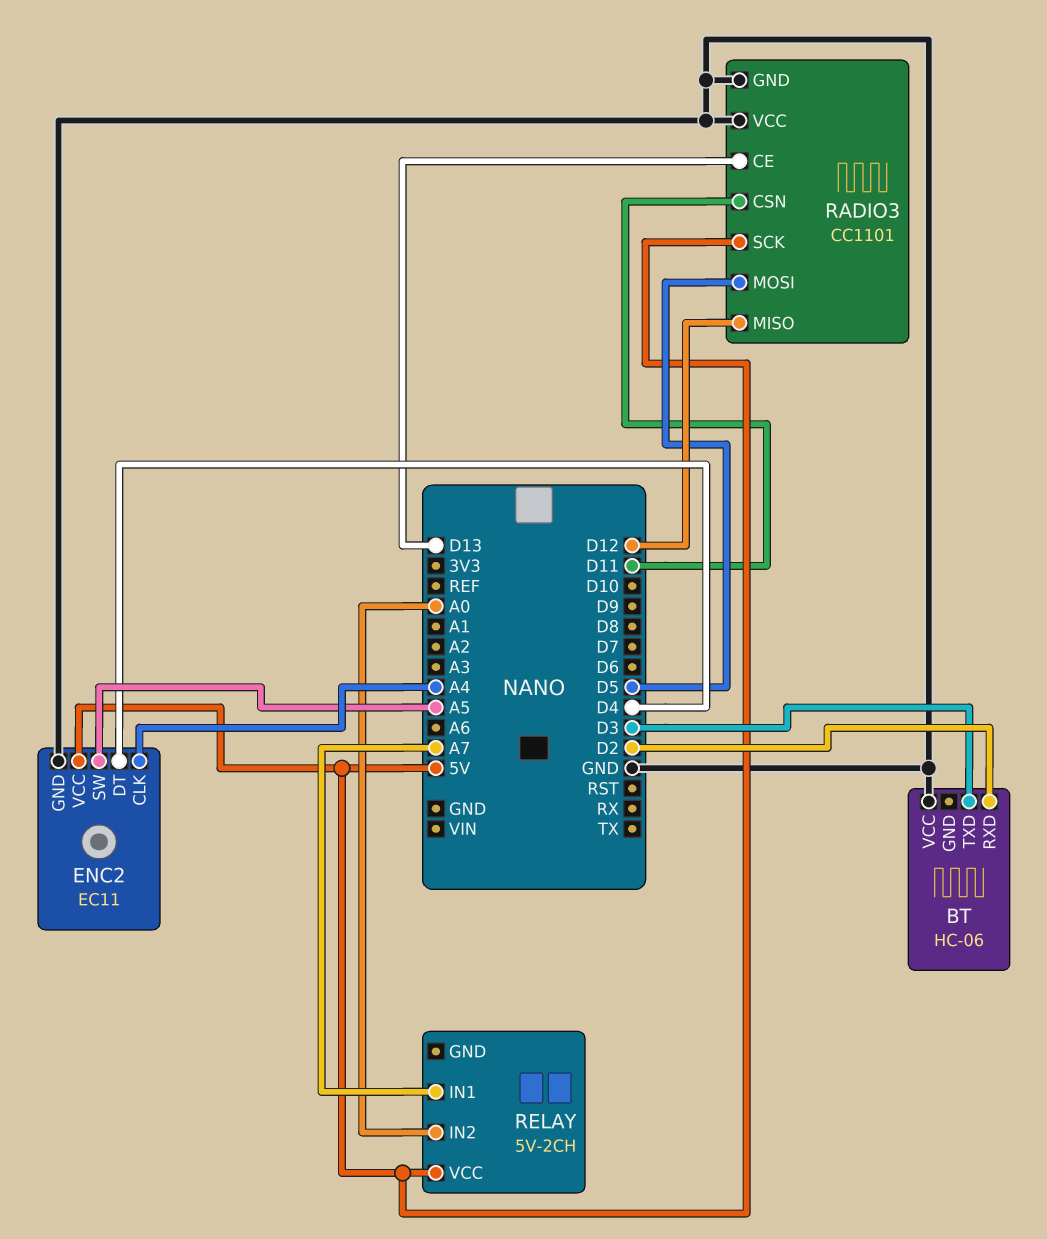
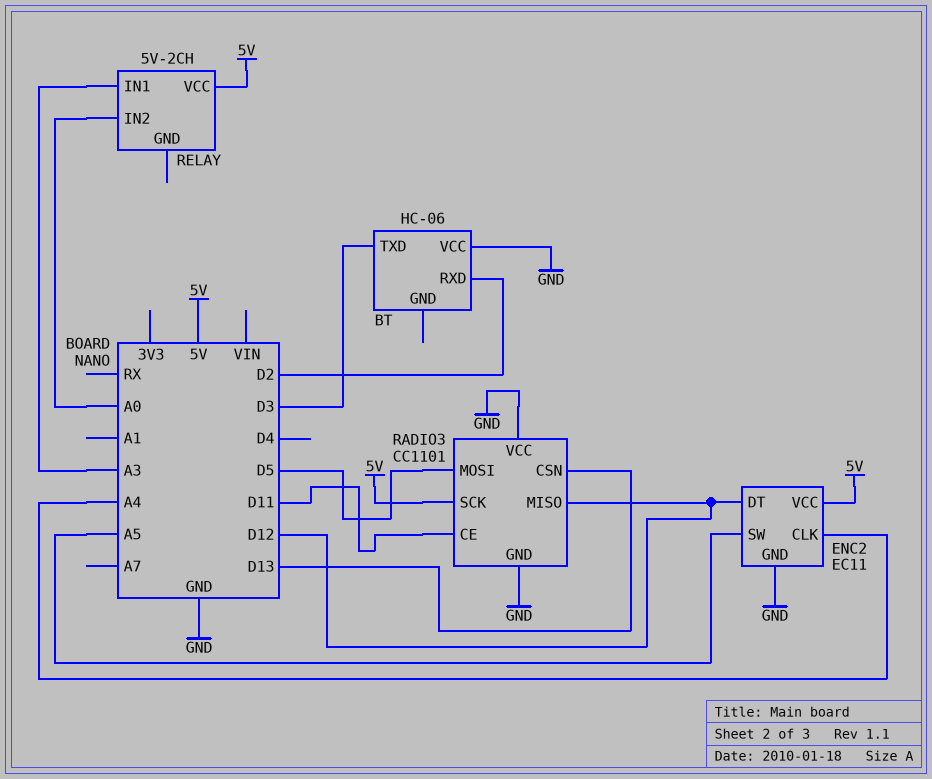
ENC2 pin DT: D4 -> D12
RADIO3 pin CE: D13 -> D11
RADIO3 pin CSN: D11 -> D13
RELAY pin IN1: A7 -> A3

